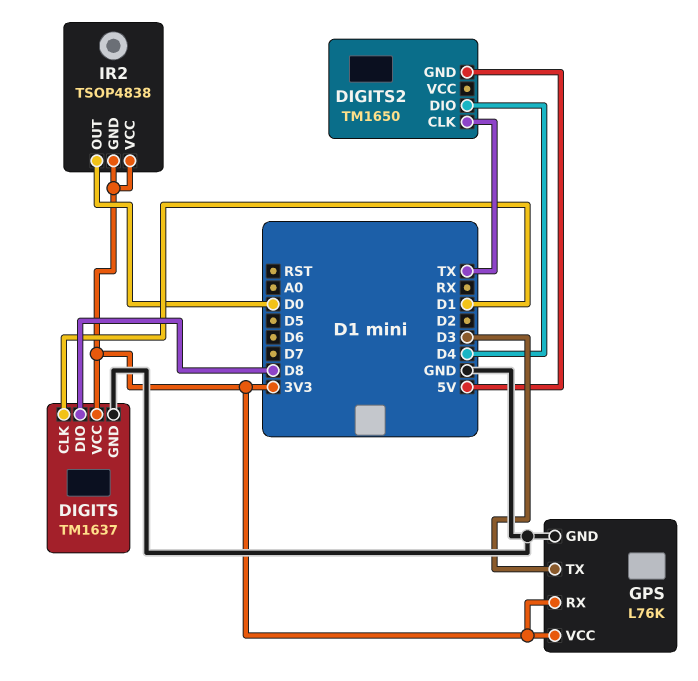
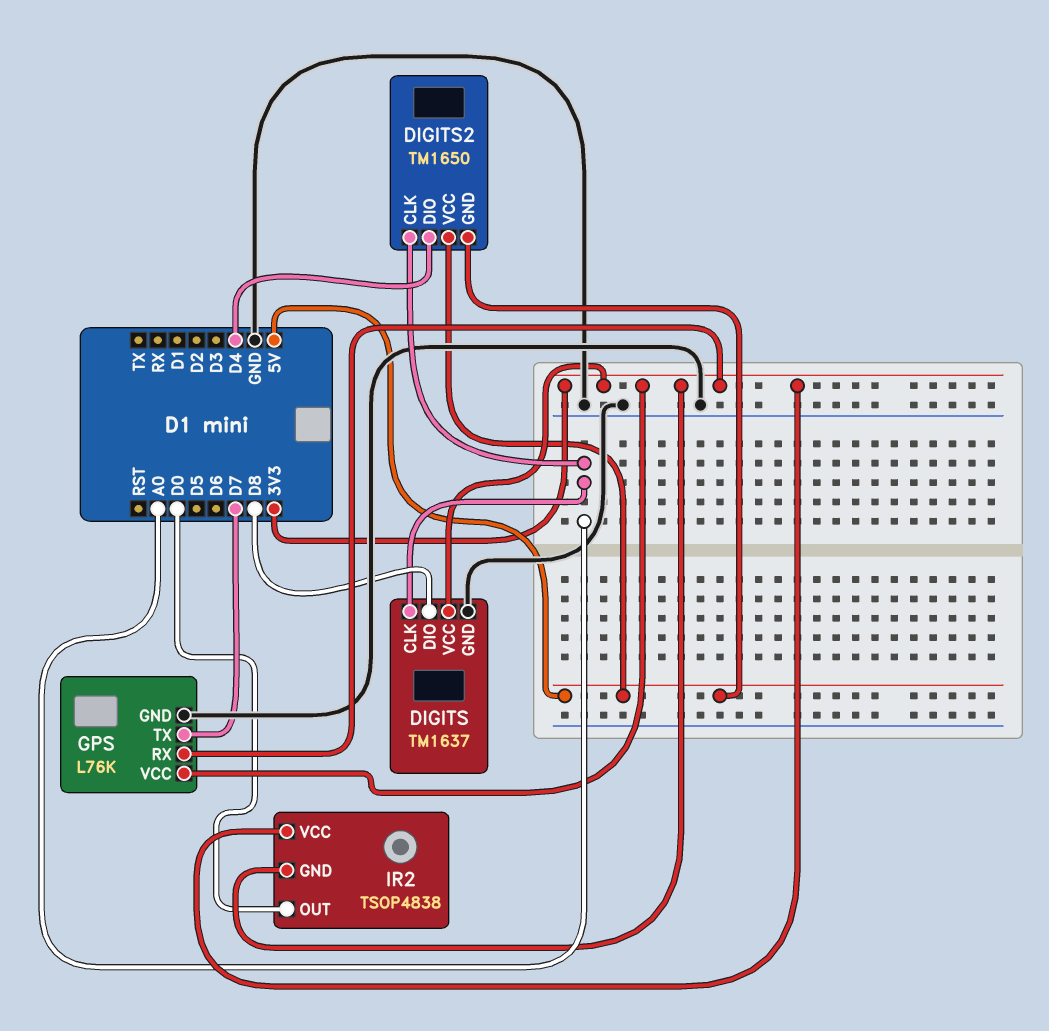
DIGITS pin CLK: D1 -> A0
DIGITS2 pin CLK: TX -> A0
DIGITS2 pin VCC: none -> 5V
GPS pin TX: D3 -> D7

